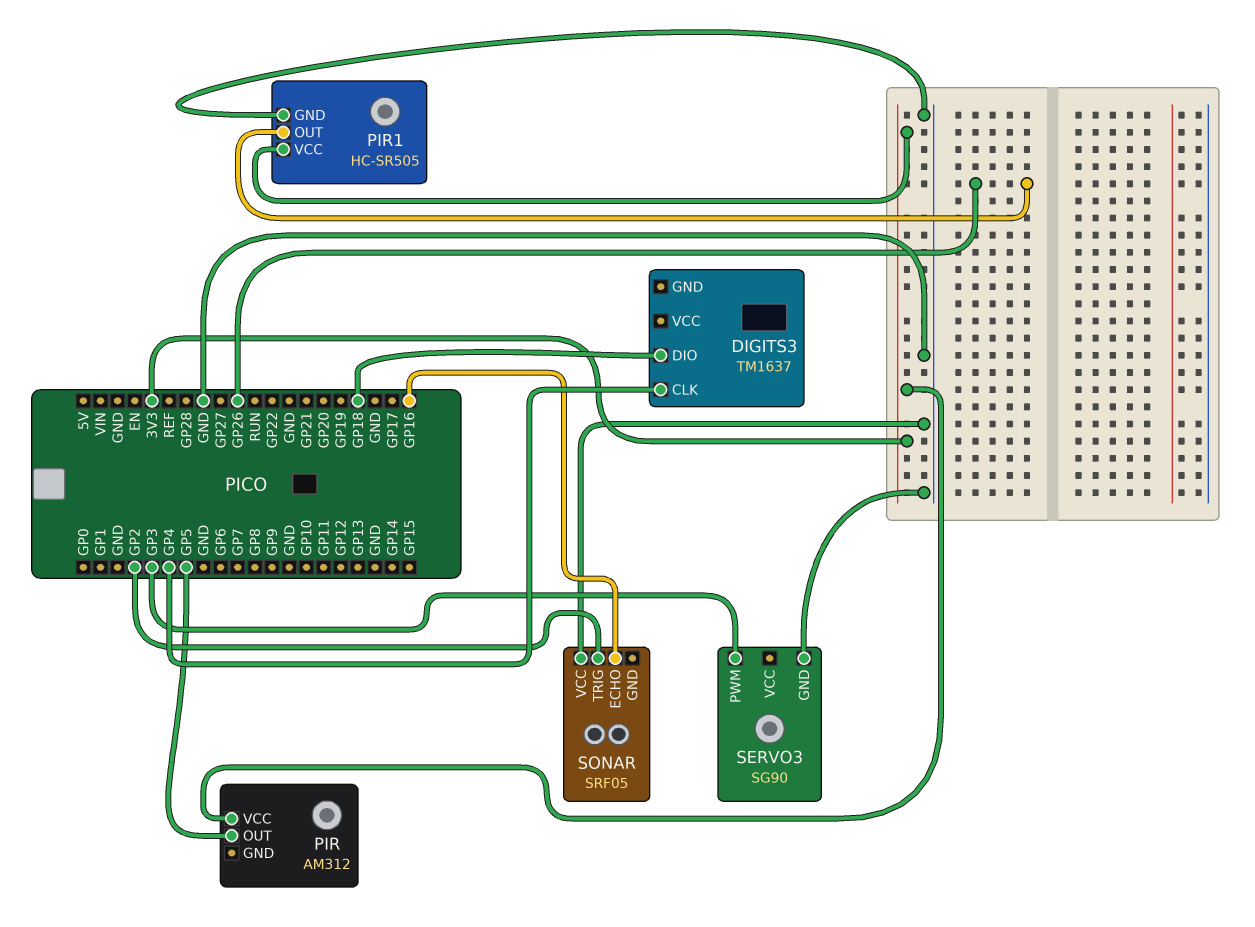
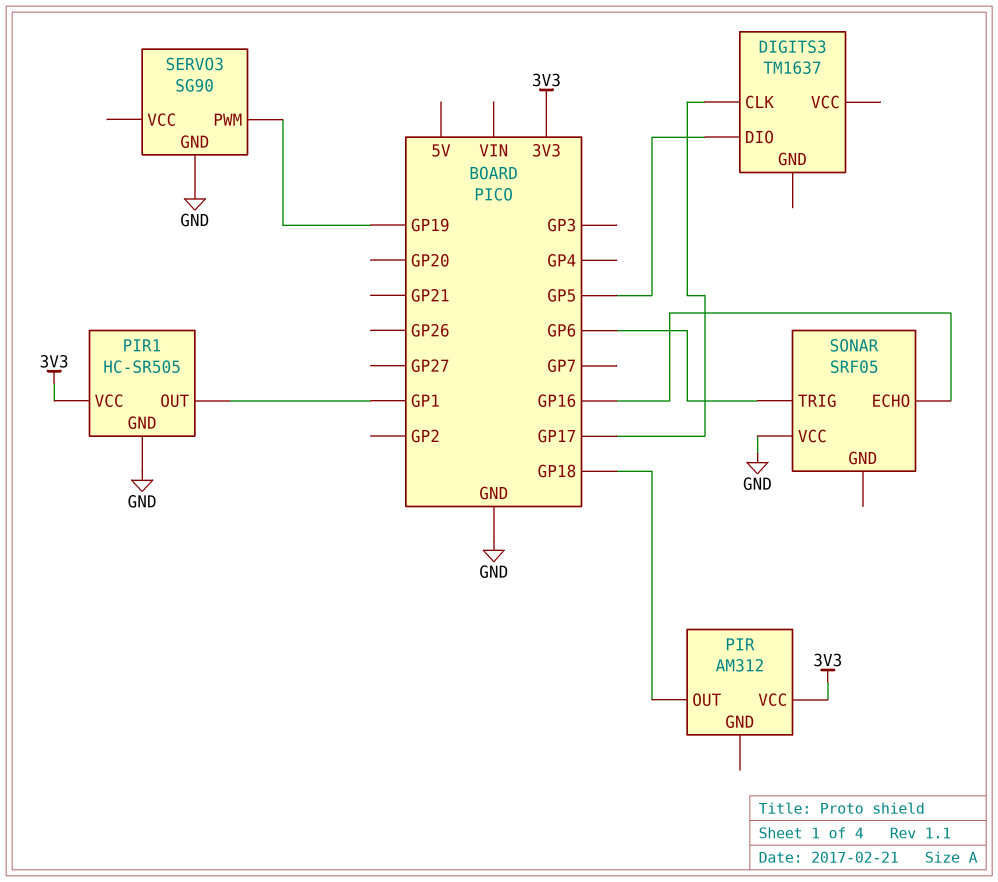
DIGITS3 pin CLK: GP4 -> GP17
DIGITS3 pin DIO: GP18 -> GP5
PIR pin OUT: GP5 -> GP18
PIR1 pin OUT: GP26 -> GP1
SERVO3 pin PWM: GP3 -> GP19
SONAR pin TRIG: GP2 -> GP6

